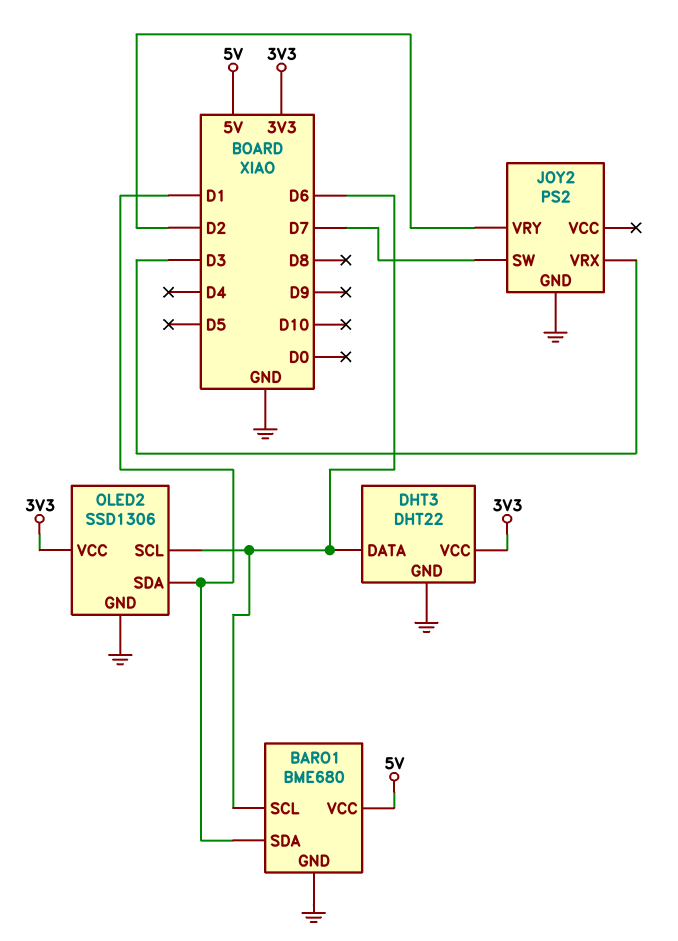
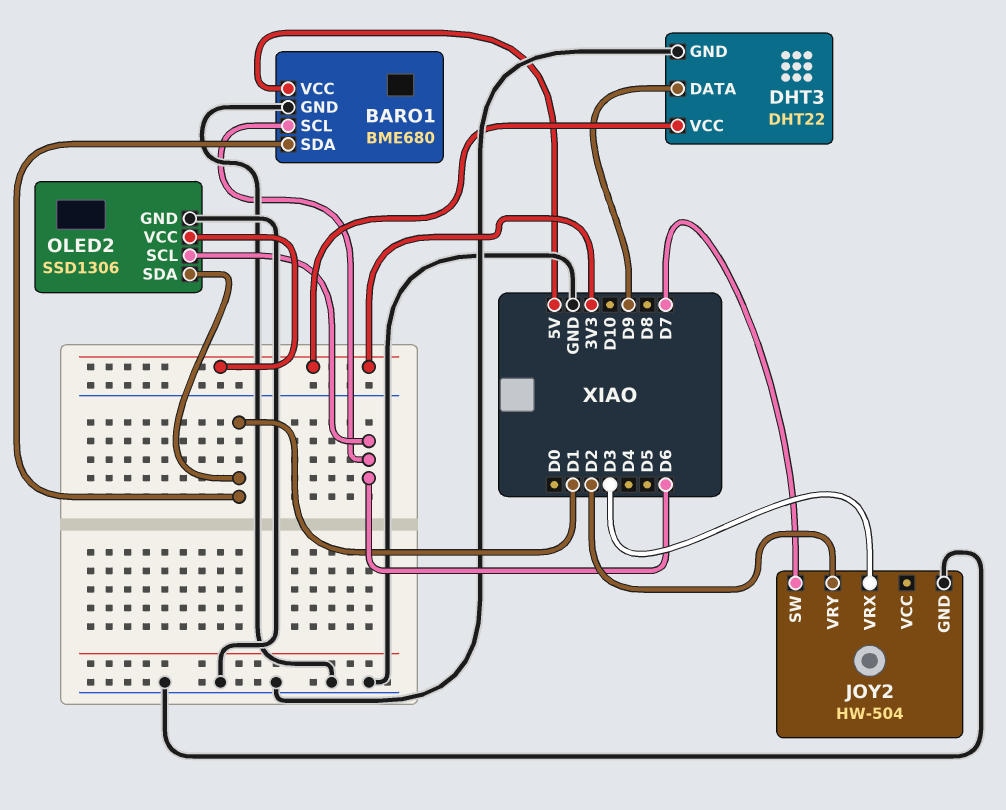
DHT3 pin DATA: D6 -> D9
JOY2: PS2 -> HW-504

